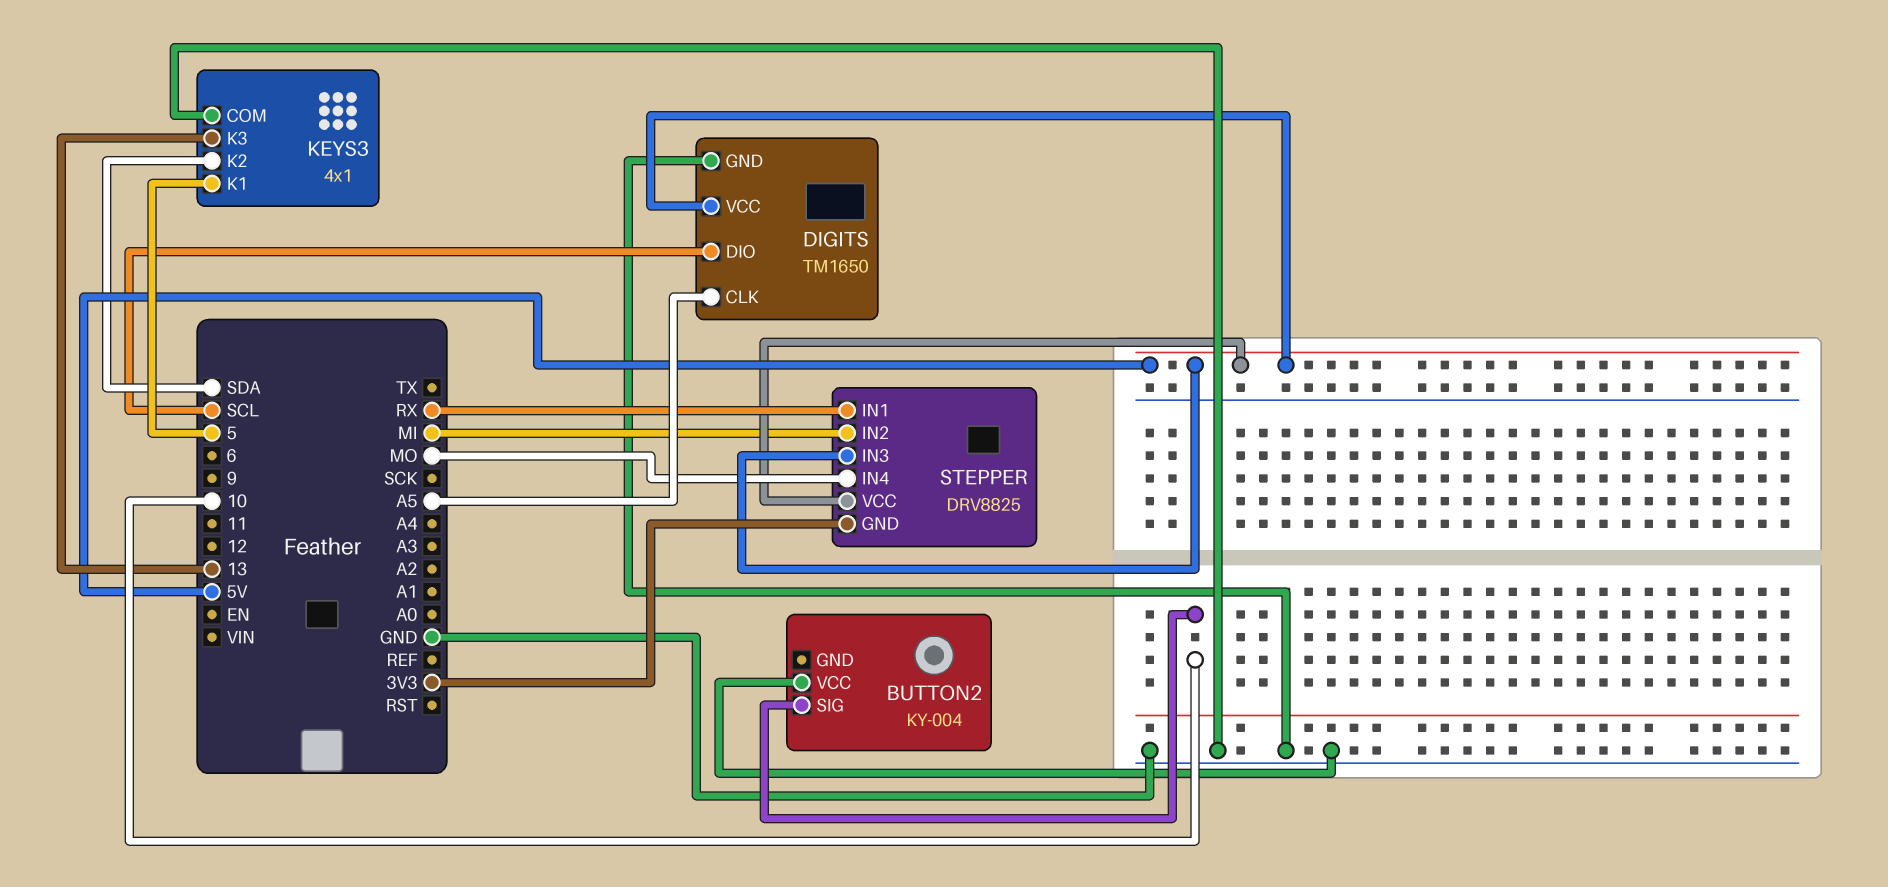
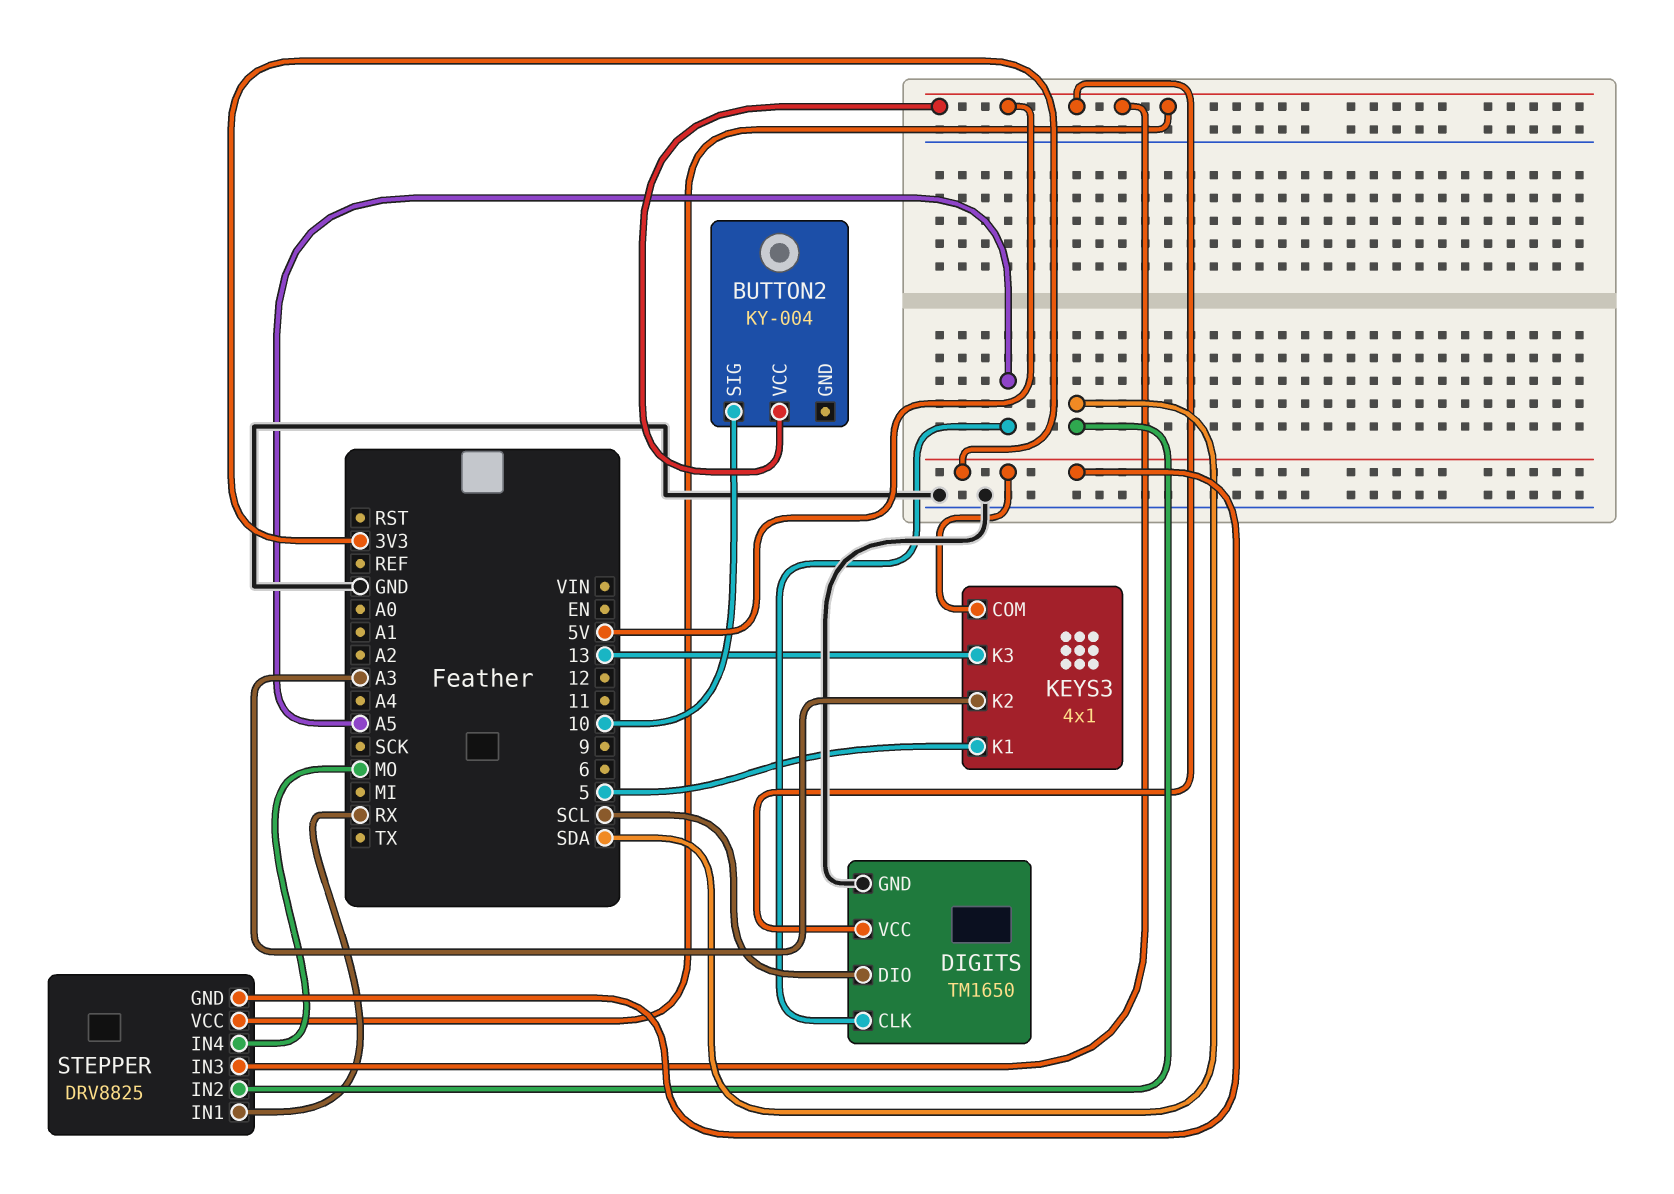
BUTTON2 pin VCC: GND -> 5V
KEYS3 pin COM: GND -> 3V3
KEYS3 pin K2: SDA -> A3
STEPPER pin IN2: MI -> SDA

